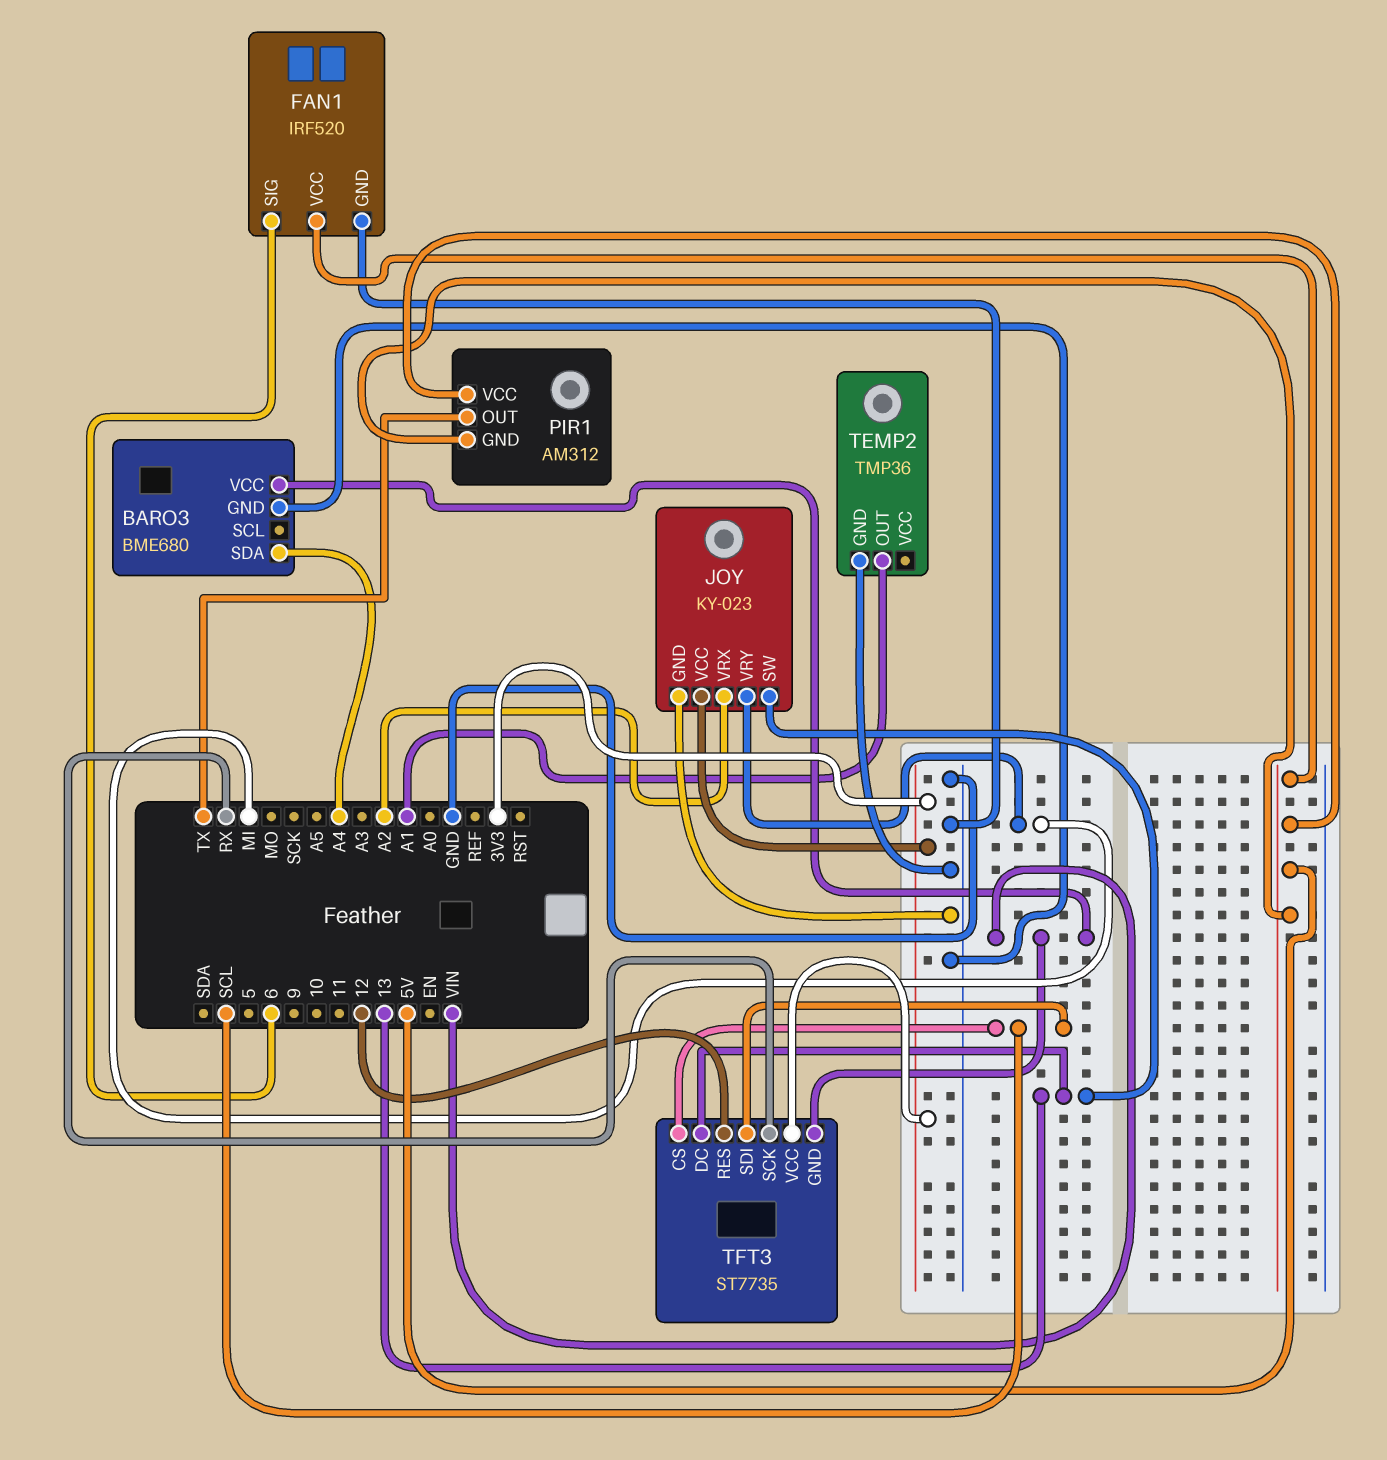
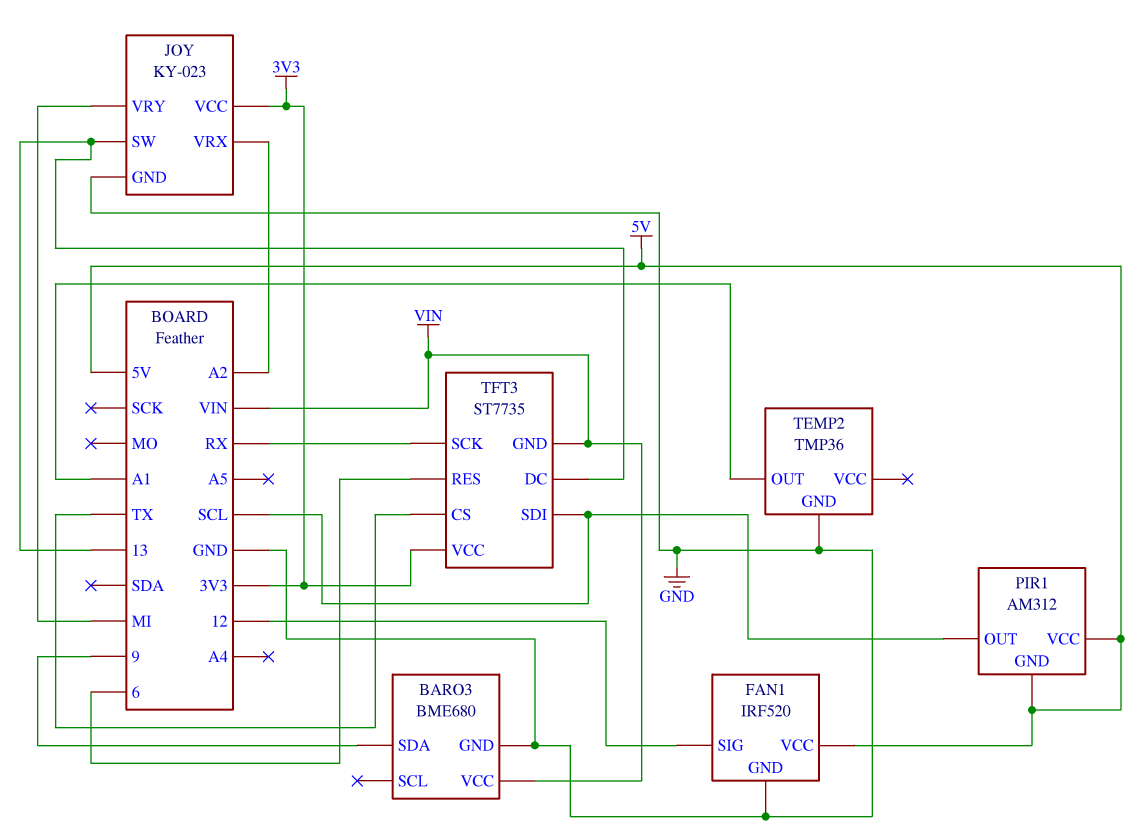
BARO3 pin SDA: A4 -> 9
FAN1 pin SIG: 6 -> 12
PIR1 pin OUT: TX -> SCL
TFT3 pin CS: SCL -> TX
TFT3 pin RES: 12 -> 6

